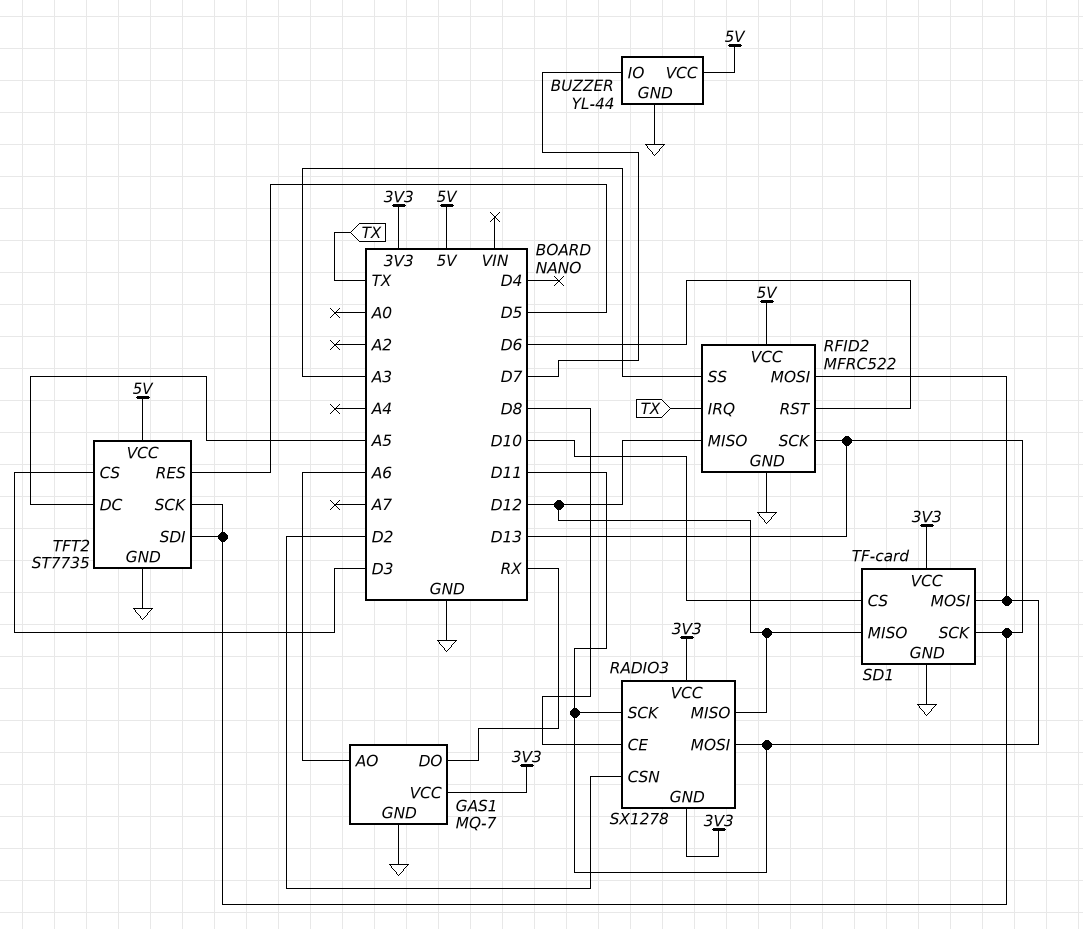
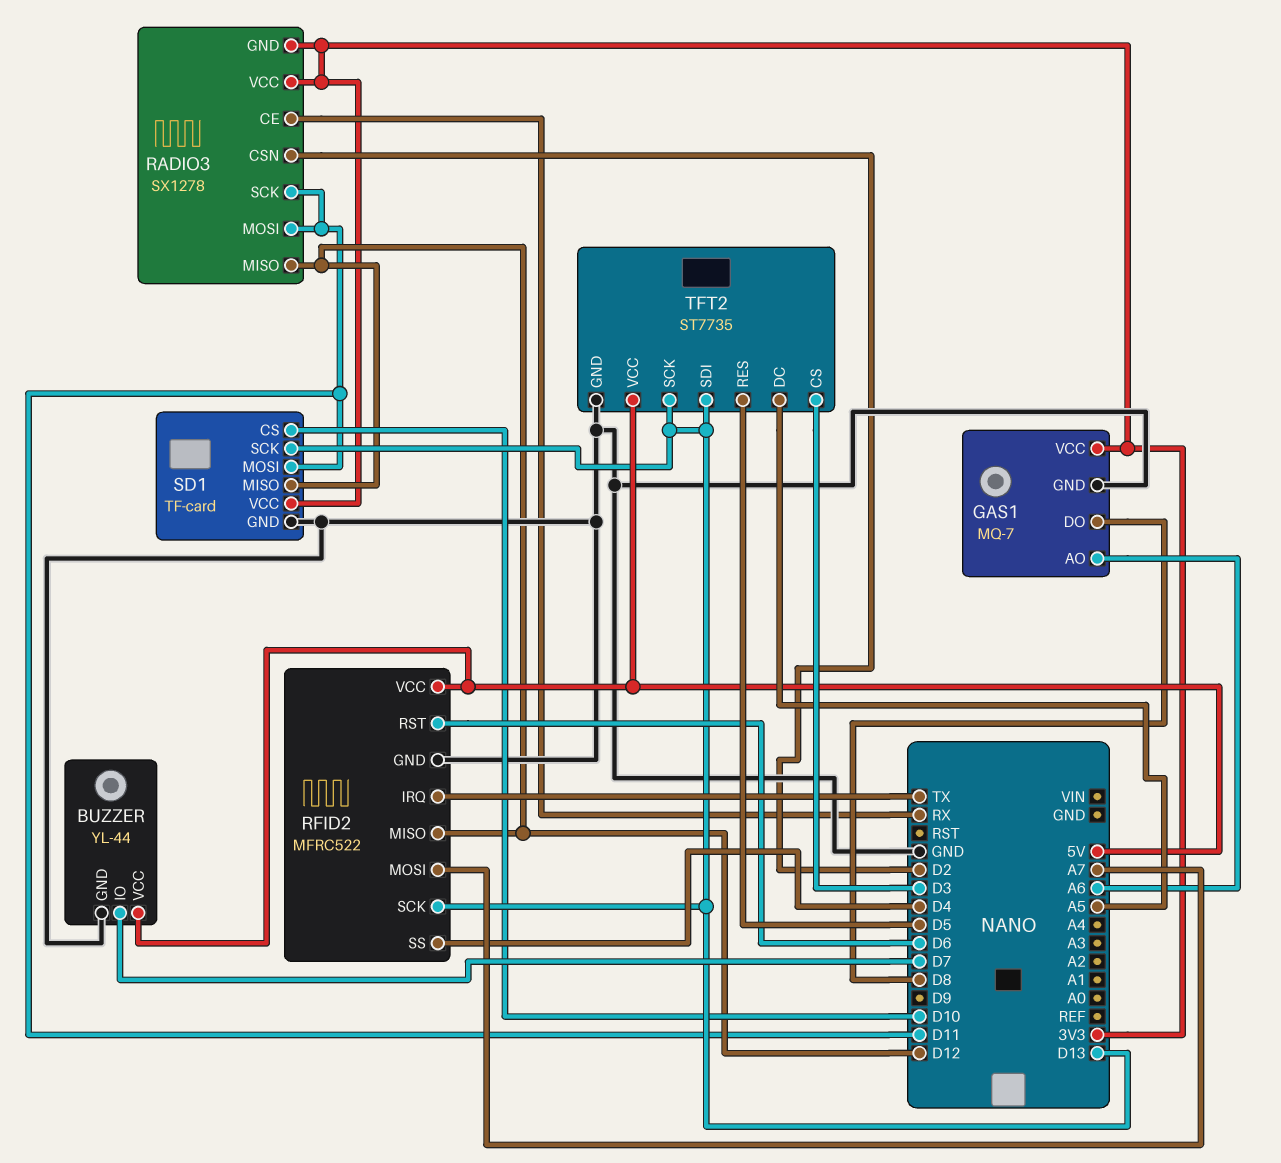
GAS1 pin DO: RX -> D8
RADIO3 pin CE: D8 -> RX
RFID2 pin MOSI: D11 -> A7
RFID2 pin SS: A3 -> D4

